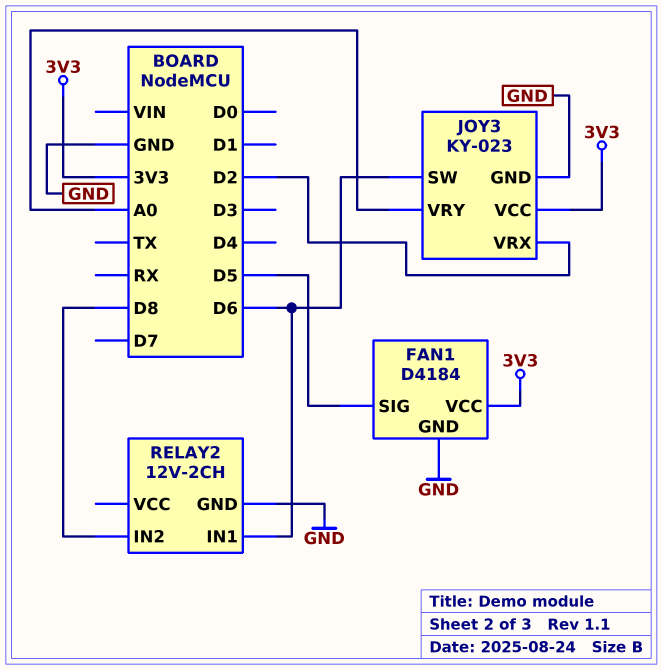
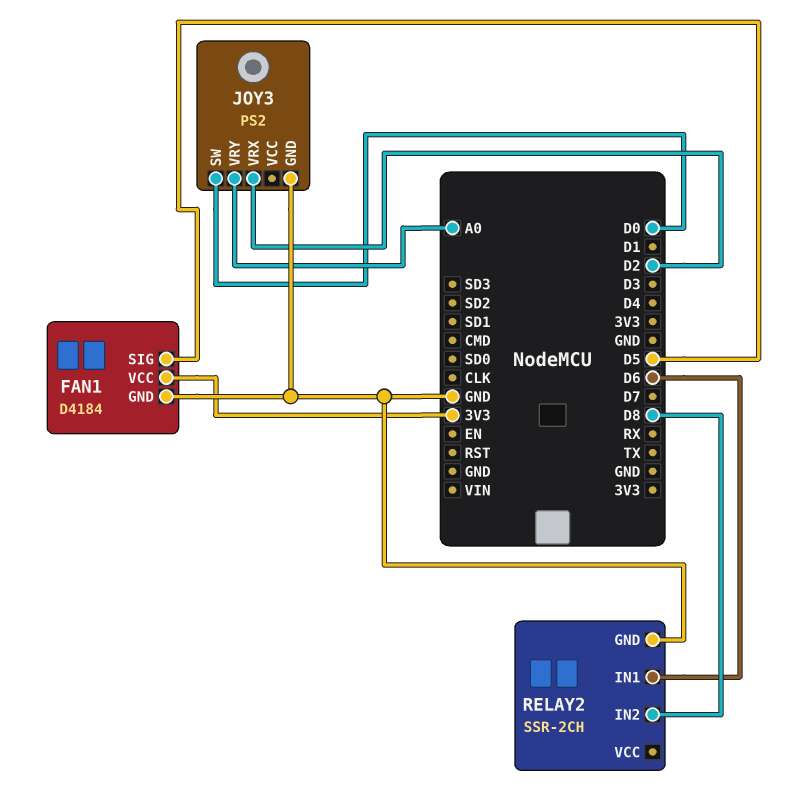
JOY3: KY-023 -> PS2
JOY3 pin SW: D6 -> D0
JOY3 pin VCC: 3V3 -> none
RELAY2: 12V-2CH -> SSR-2CH

